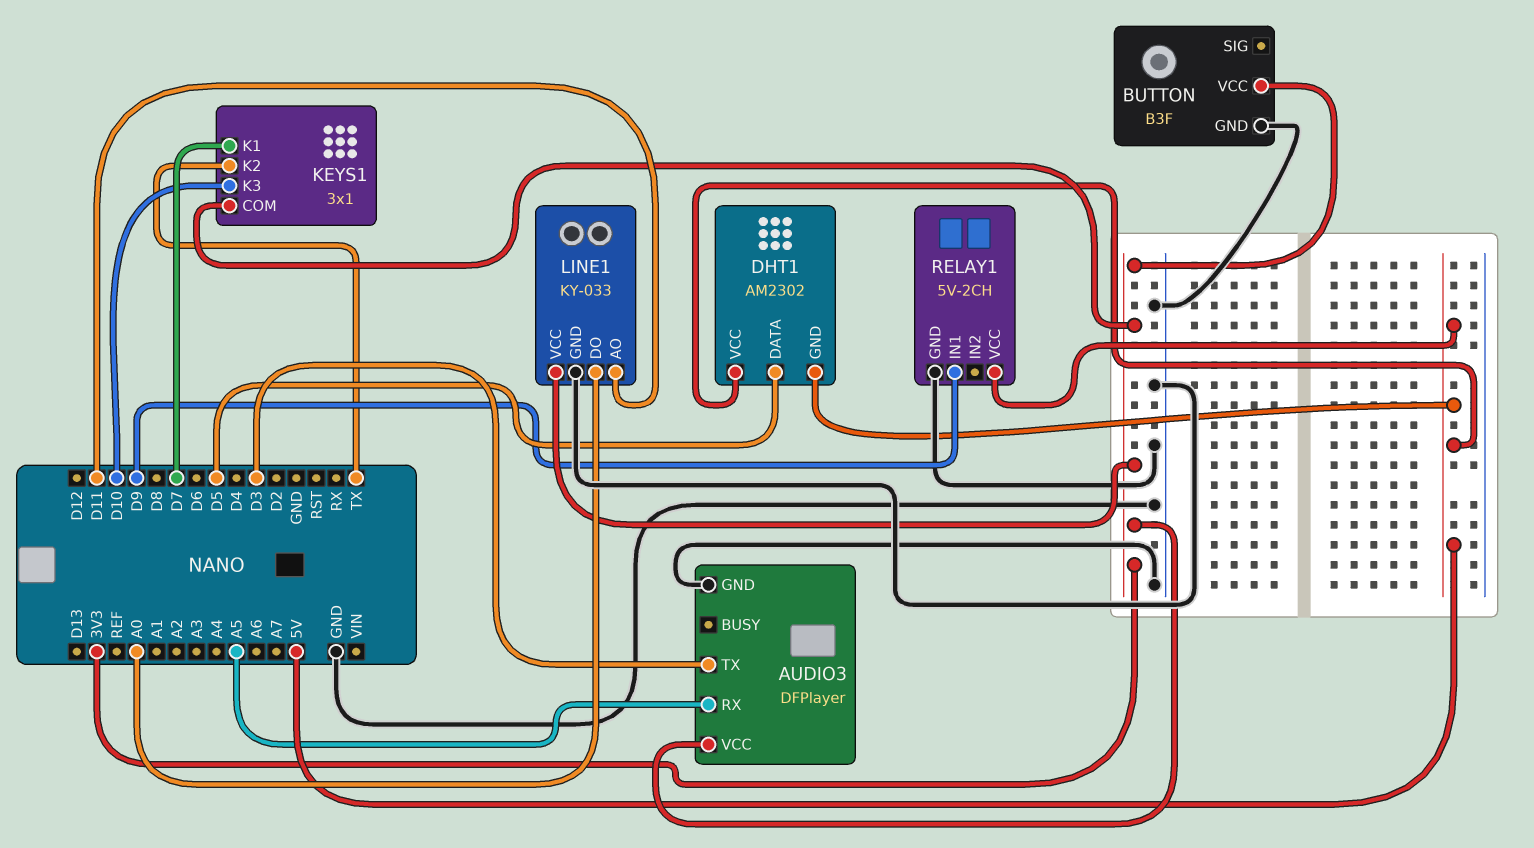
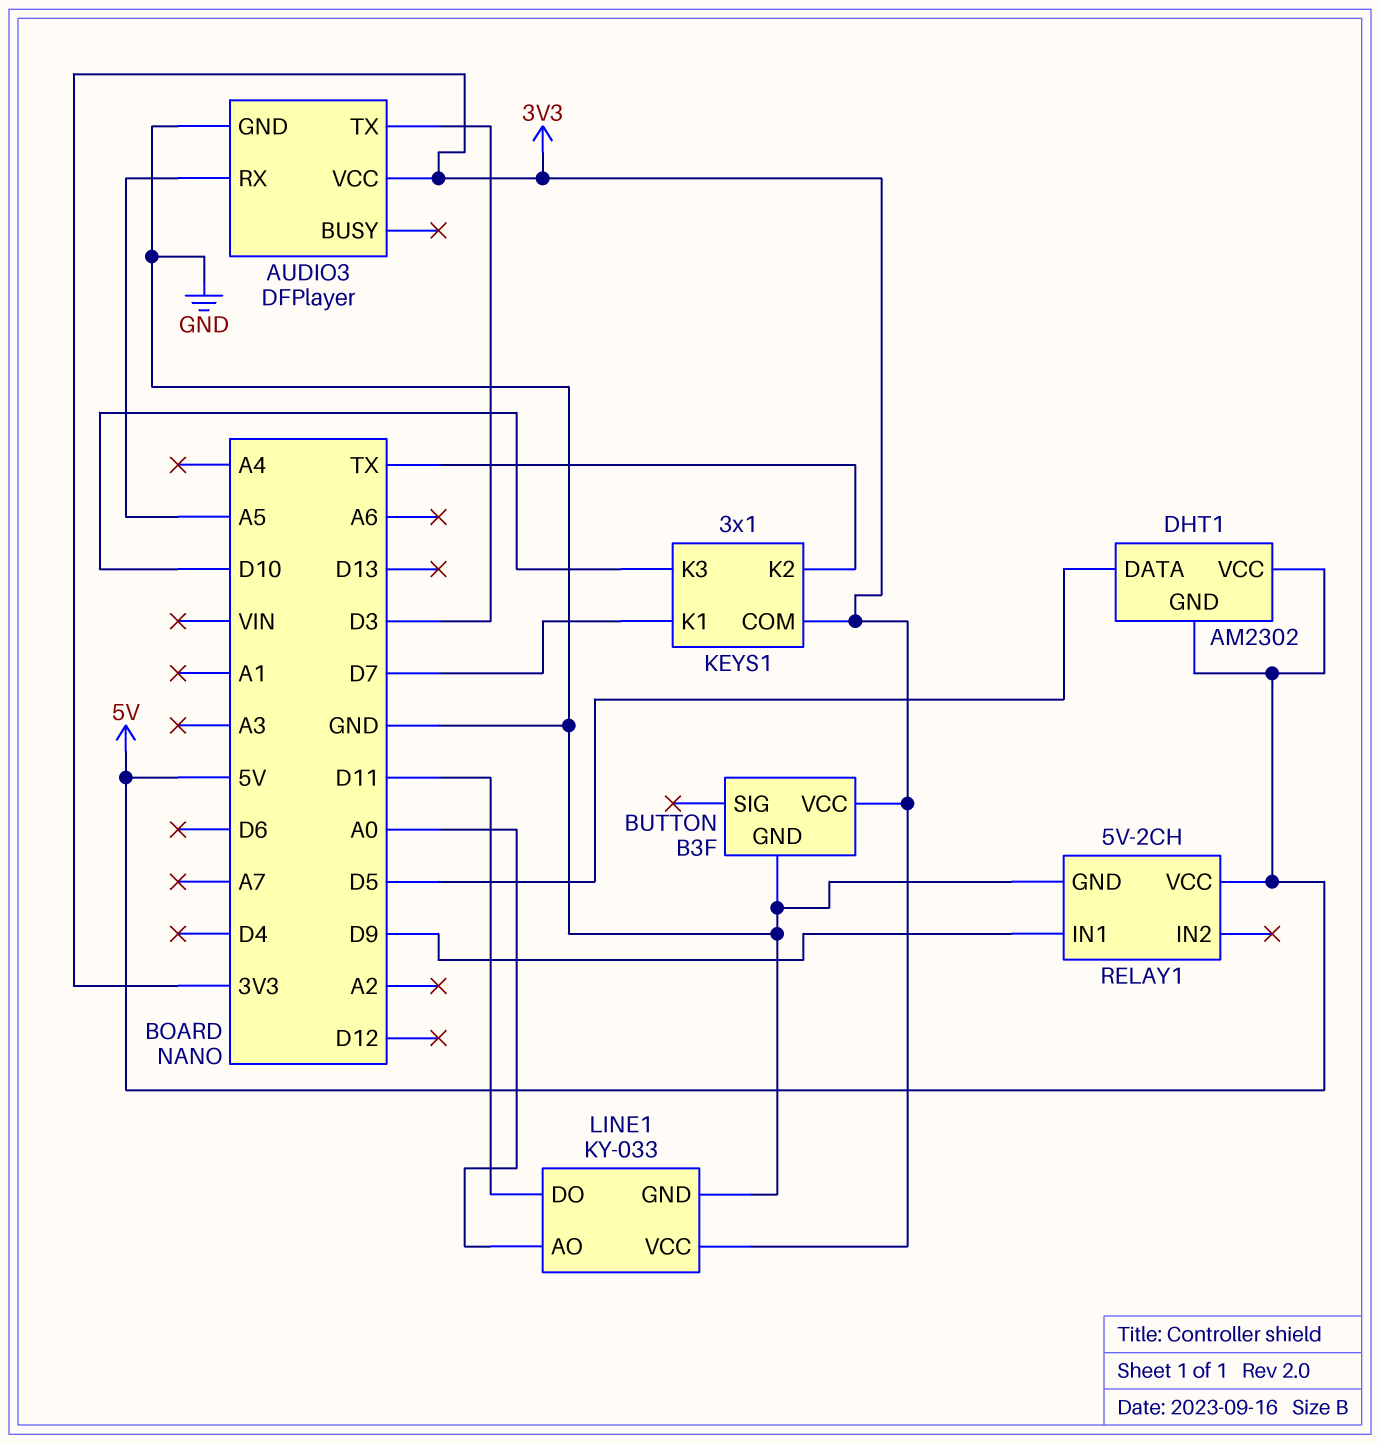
LINE1 pin AO: D11 -> A0
LINE1 pin DO: A0 -> D11

